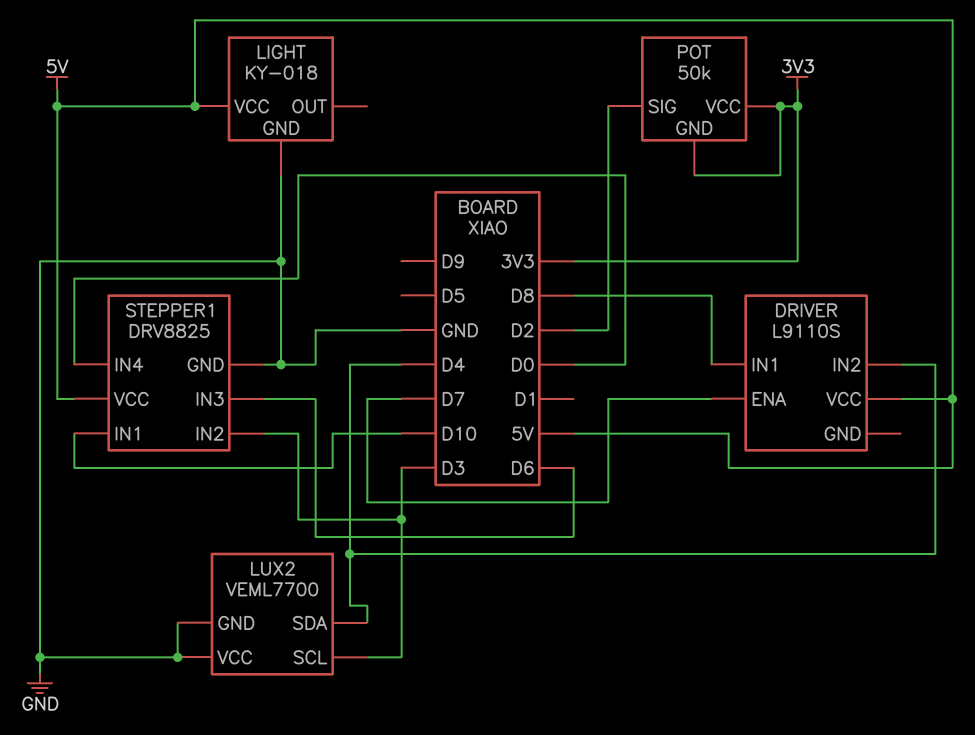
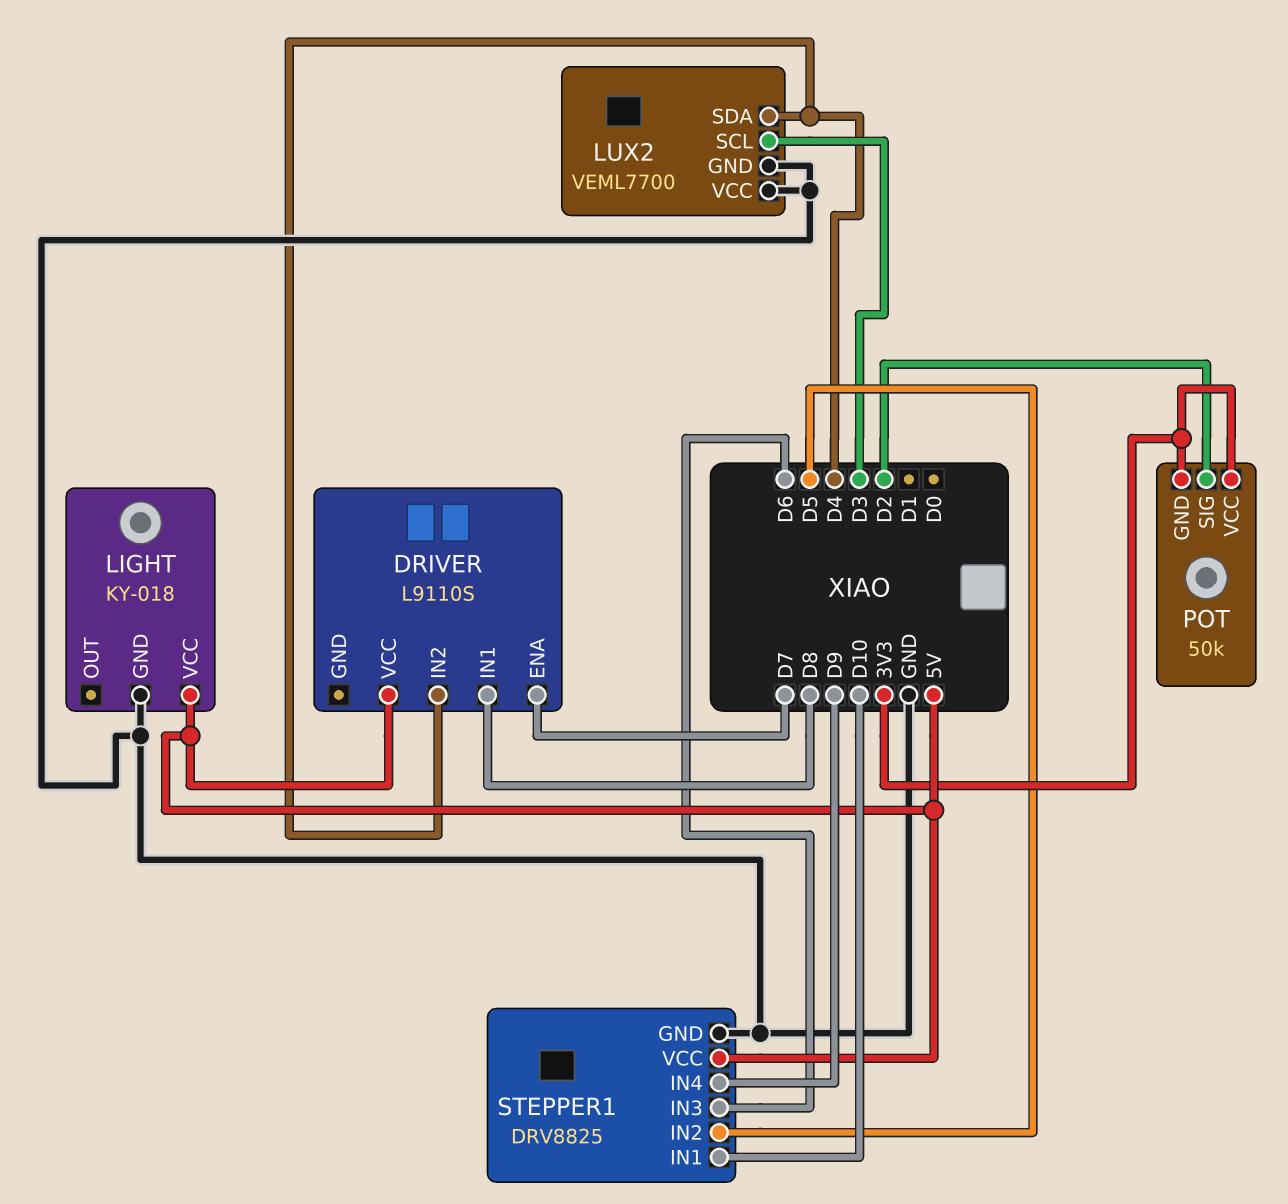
STEPPER1 pin IN2: D3 -> D5
STEPPER1 pin IN4: D0 -> D9

